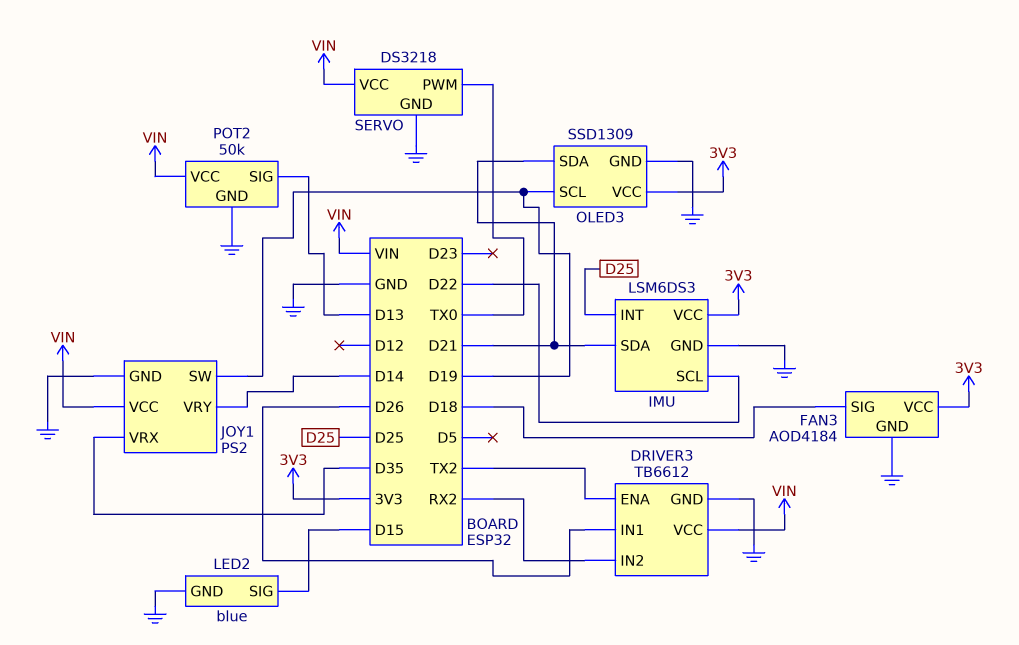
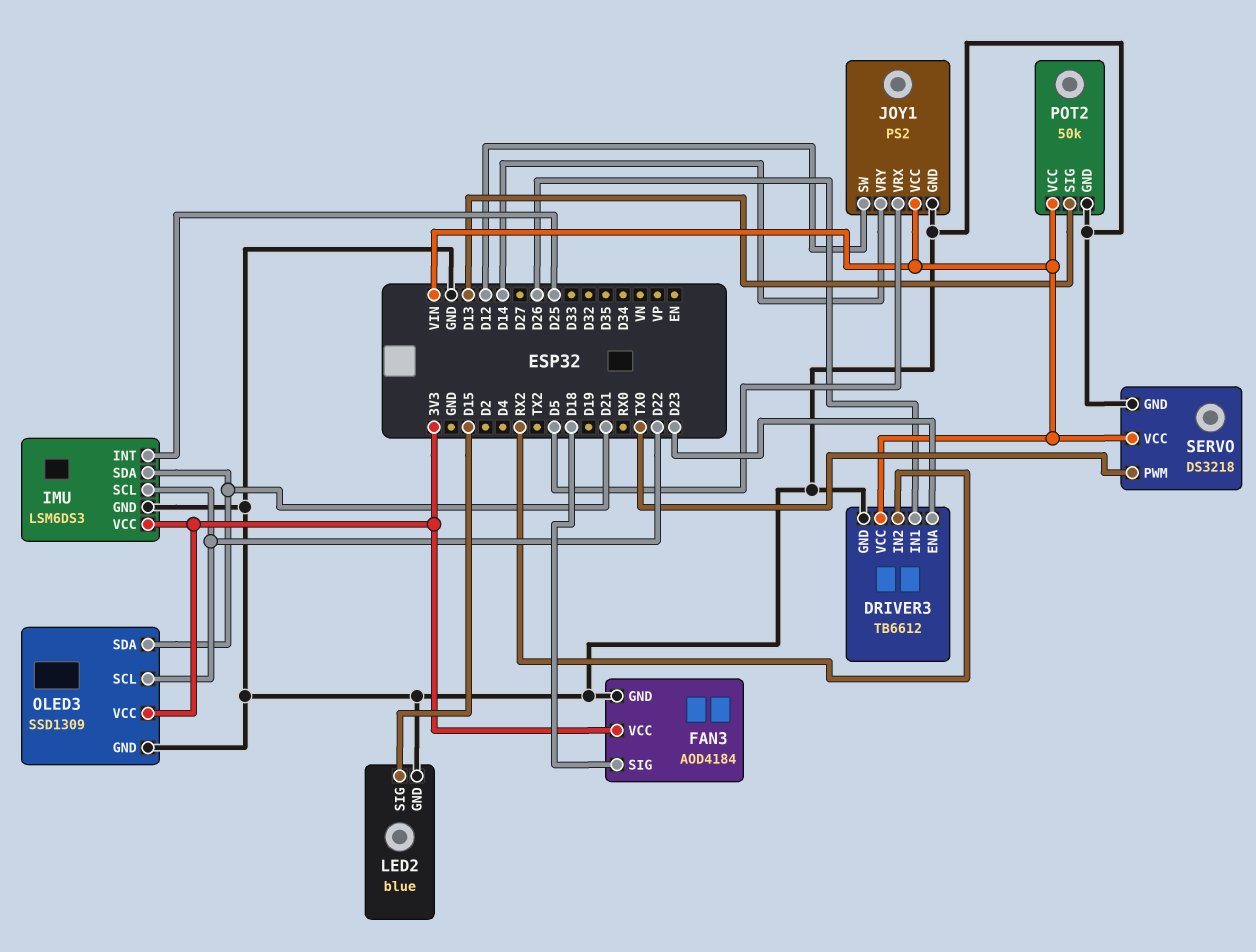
DRIVER3 pin ENA: TX2 -> D23
JOY1 pin SW: D19 -> D12
JOY1 pin VRX: D35 -> D5
OLED3 pin SCL: D19 -> D22

